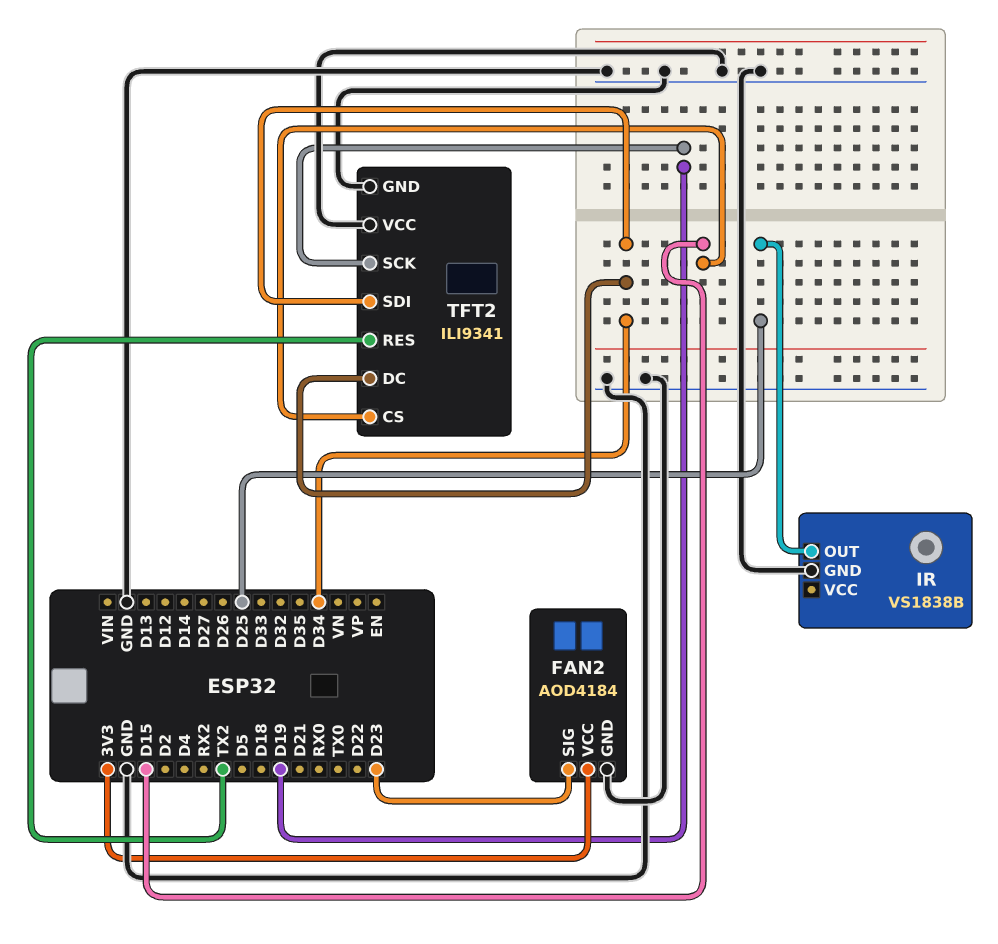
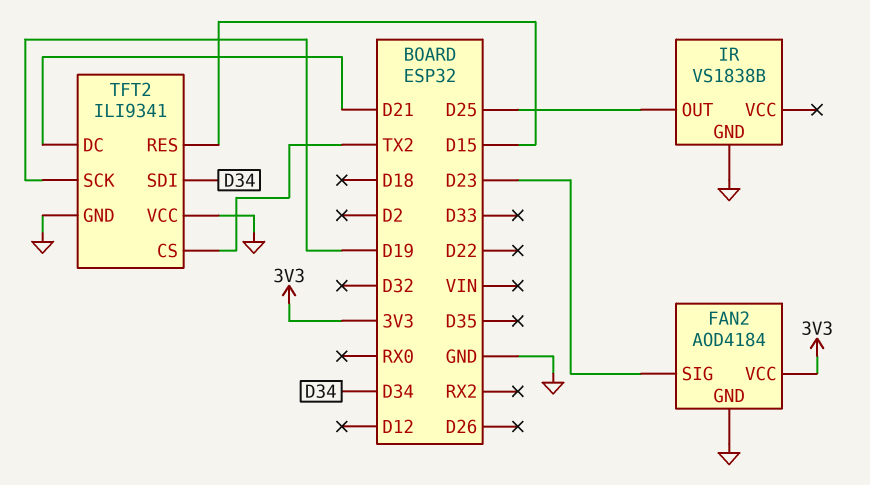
TFT2 pin CS: D15 -> TX2
TFT2 pin DC: D34 -> D21
TFT2 pin RES: TX2 -> D15

